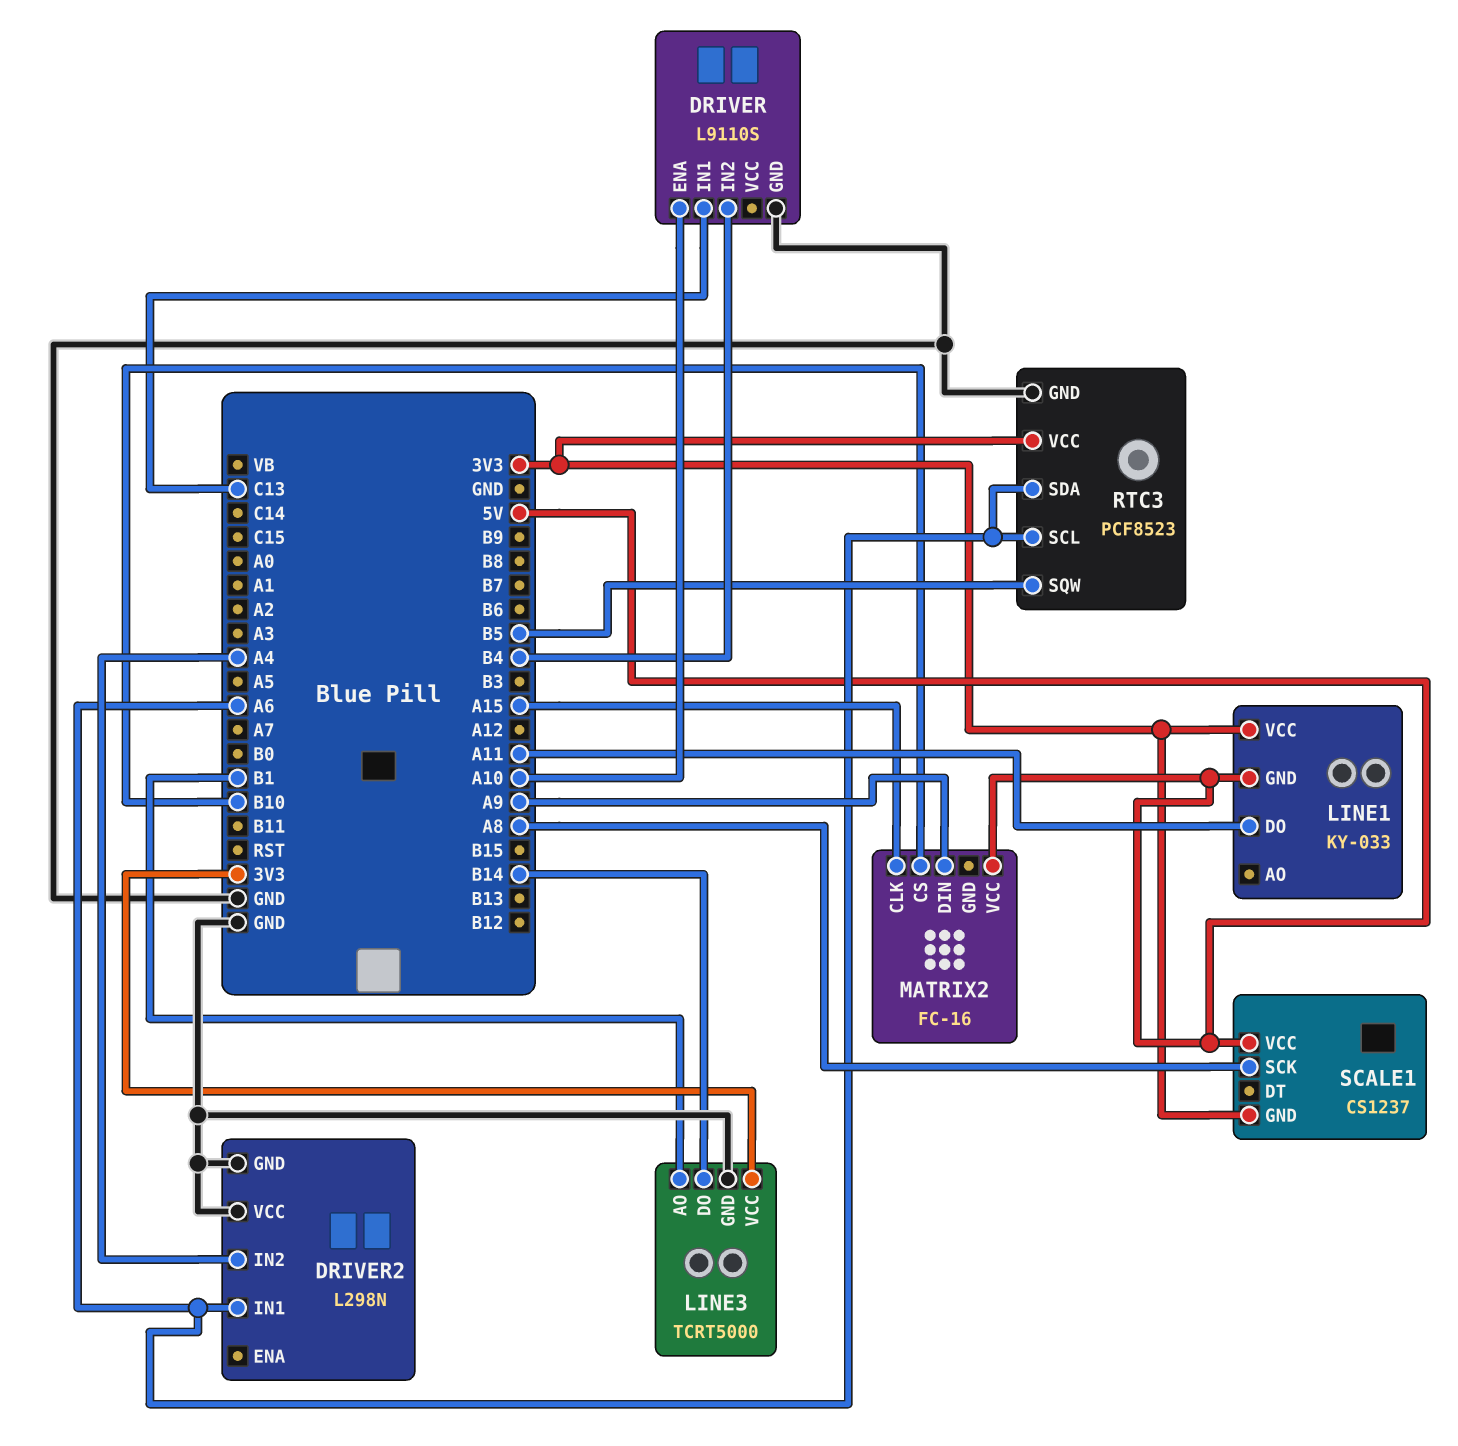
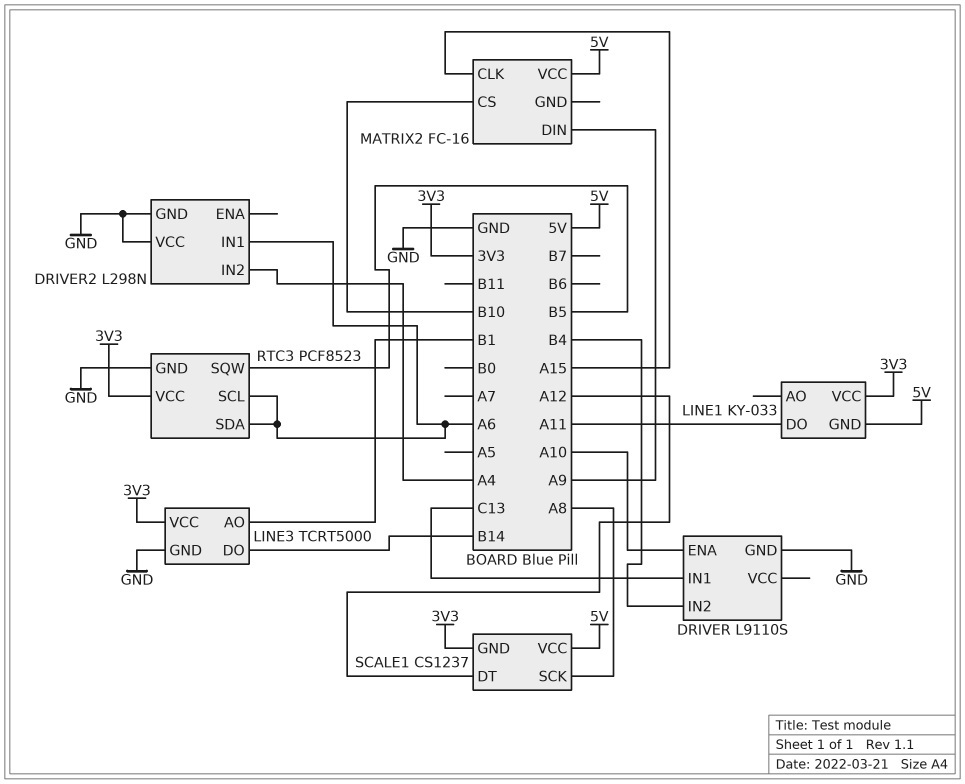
SCALE1 pin DT: none -> A12

